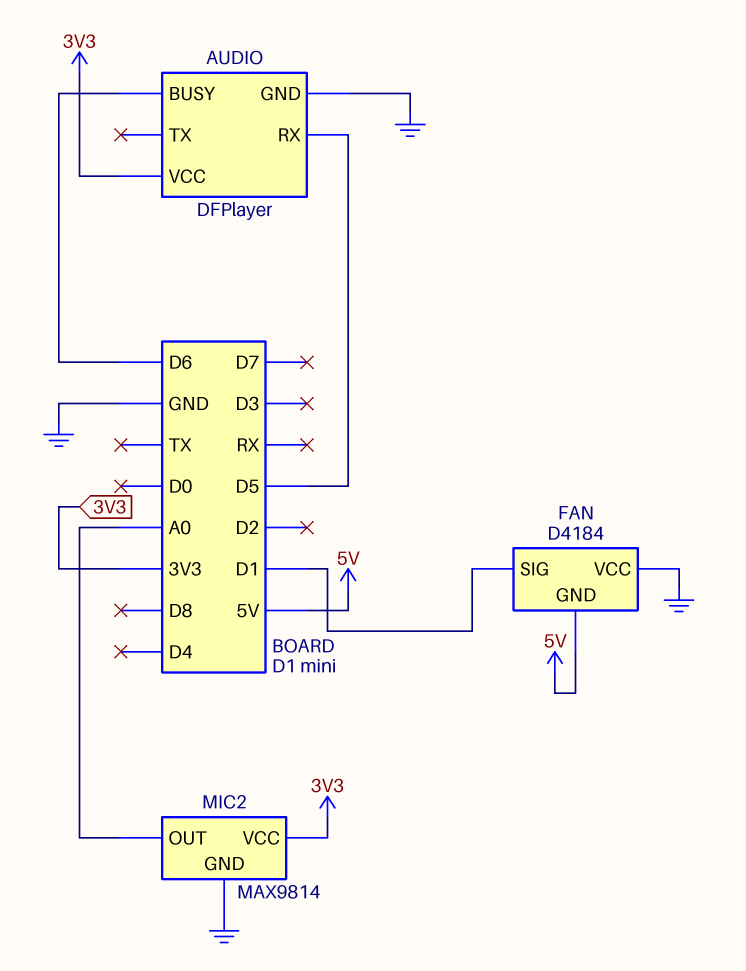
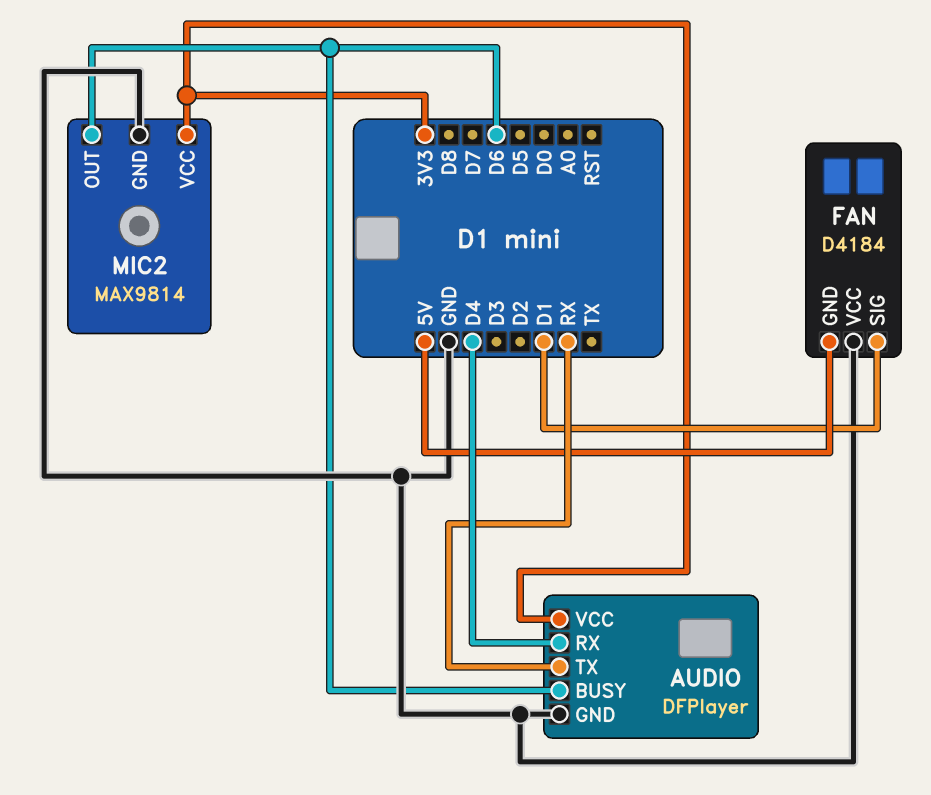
AUDIO pin RX: D5 -> D4
AUDIO pin TX: none -> RX
MIC2 pin OUT: A0 -> D6

